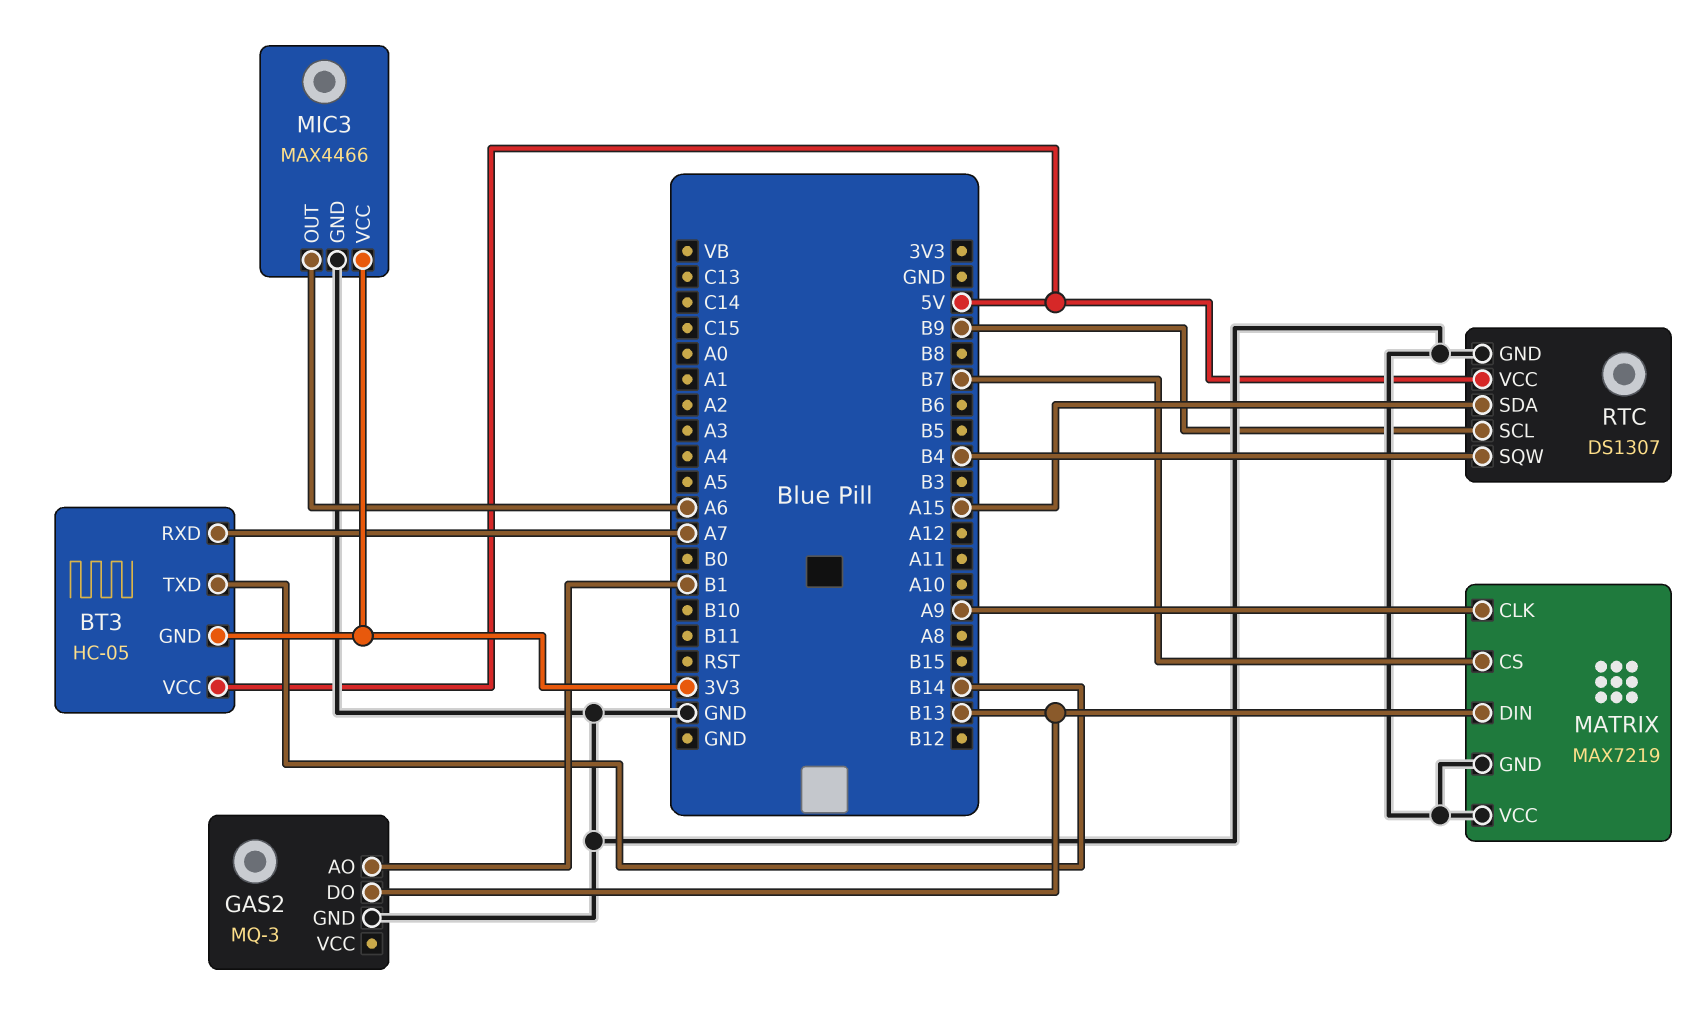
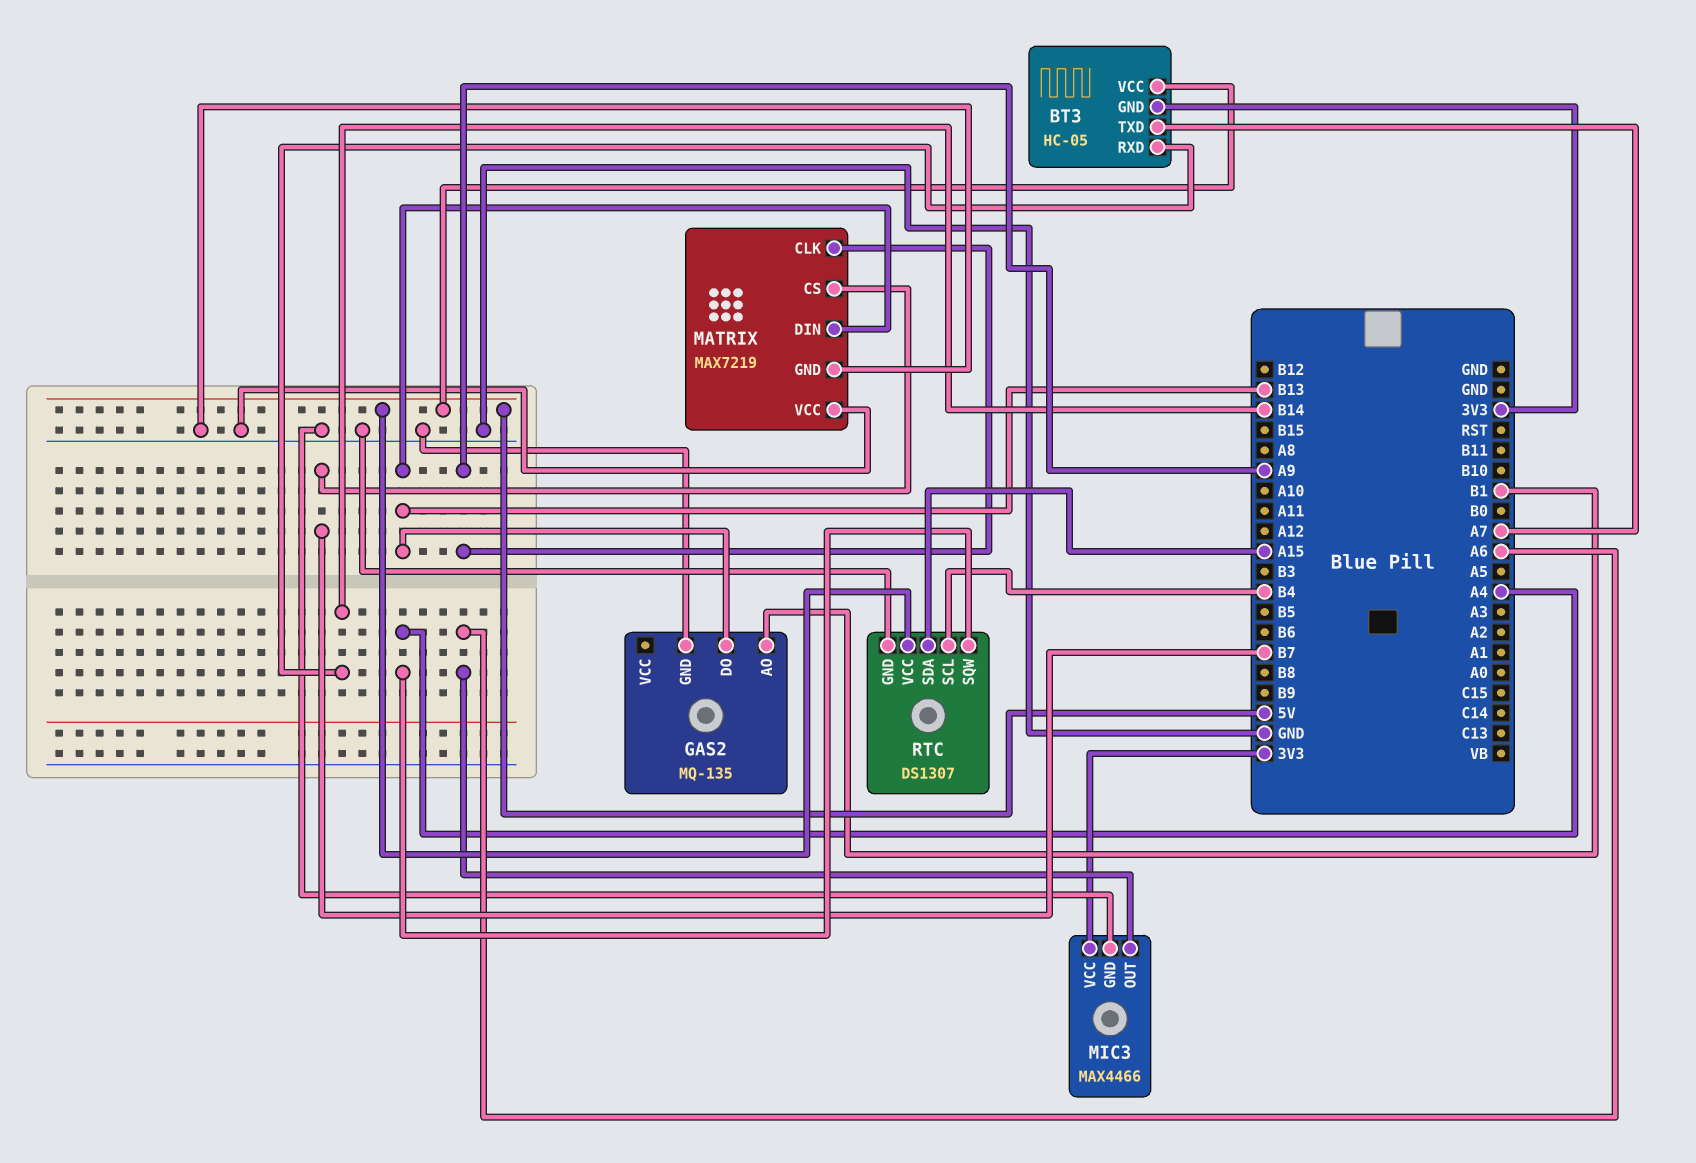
BT3 pin RXD: A7 -> B14
BT3 pin TXD: B14 -> A7
GAS2: MQ-3 -> MQ-135
RTC pin SCL: B9 -> B4
RTC pin SQW: B4 -> A4

